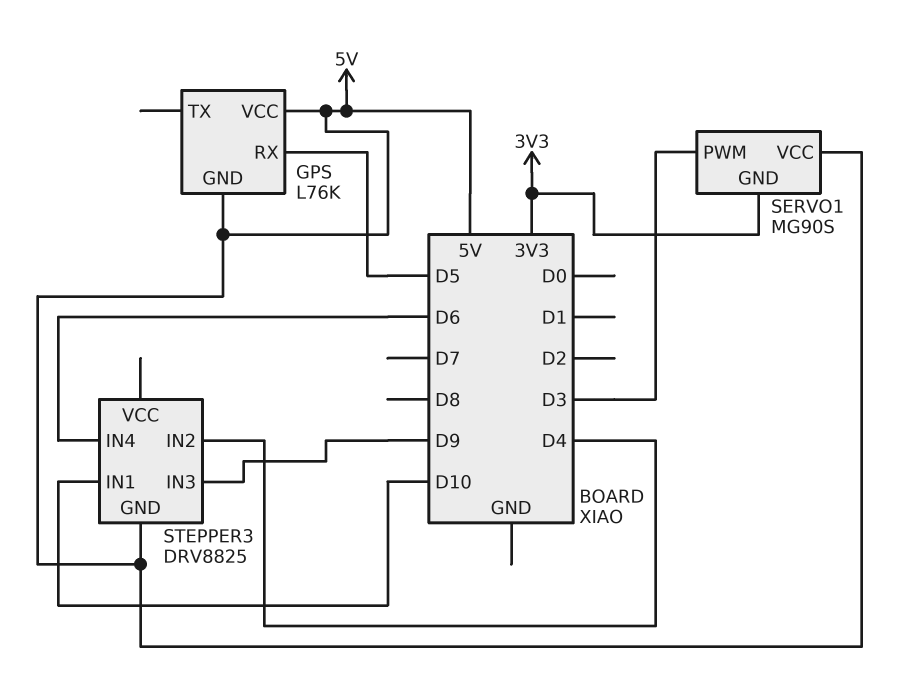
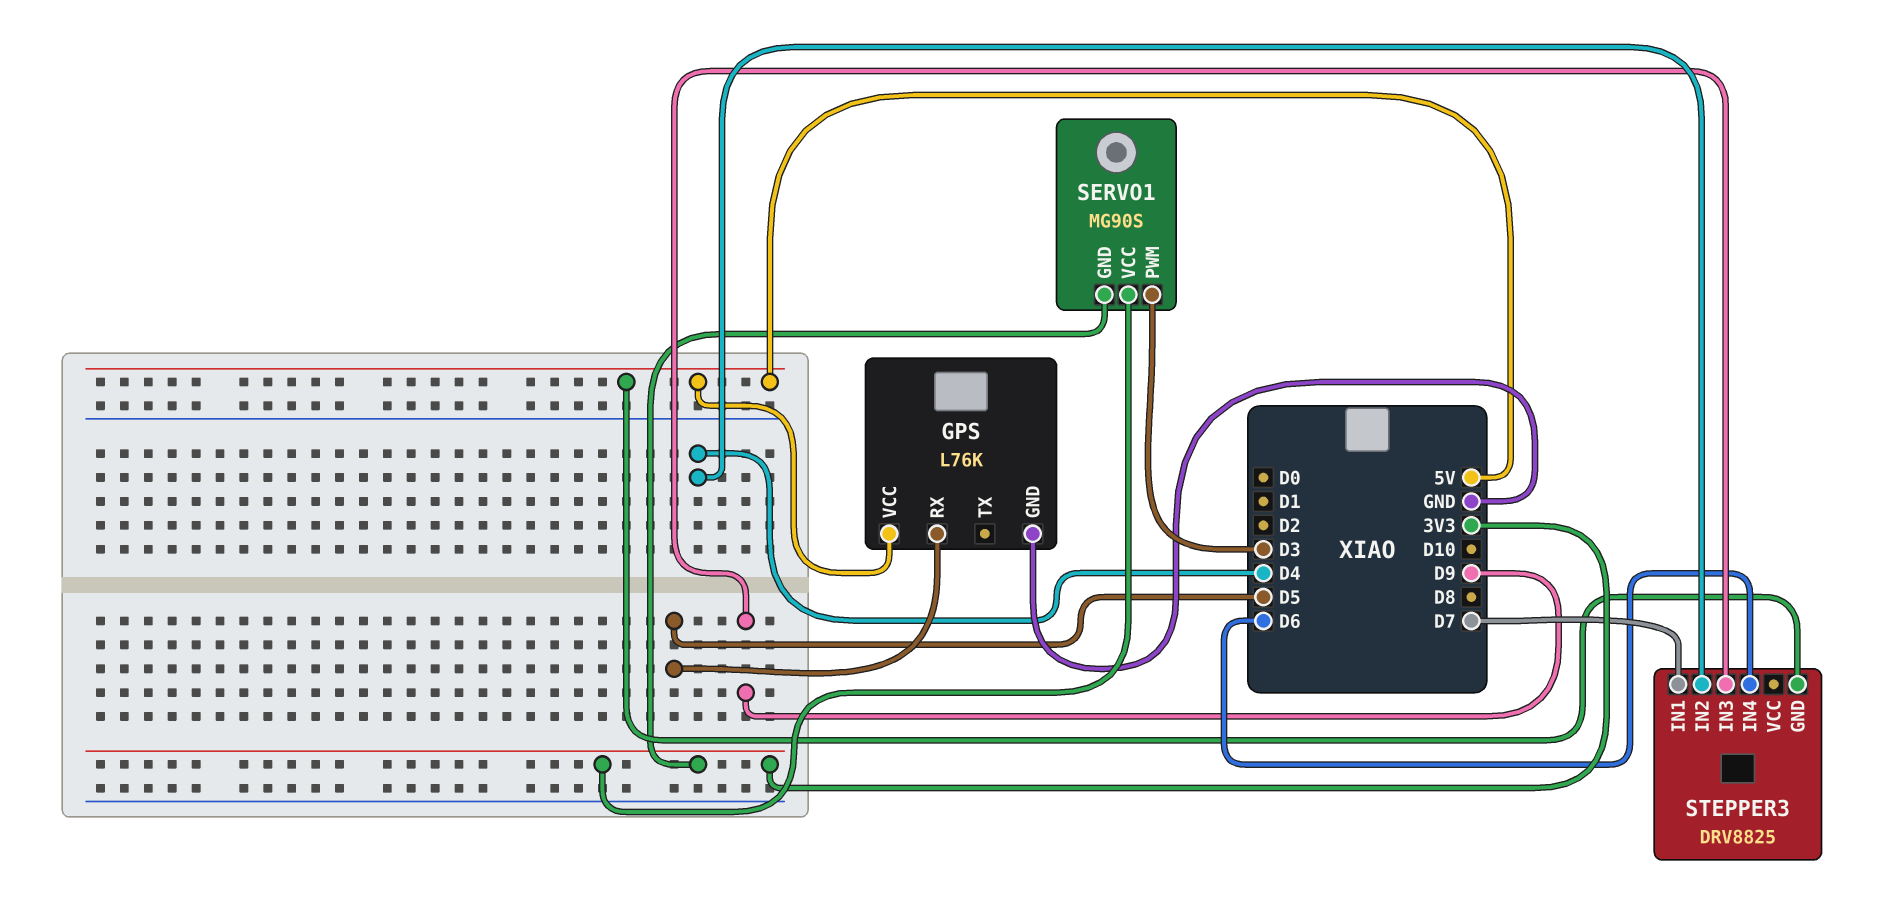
GPS pin GND: 5V -> GND
SERVO1 pin VCC: 5V -> 3V3
STEPPER3 pin IN1: D10 -> D7

